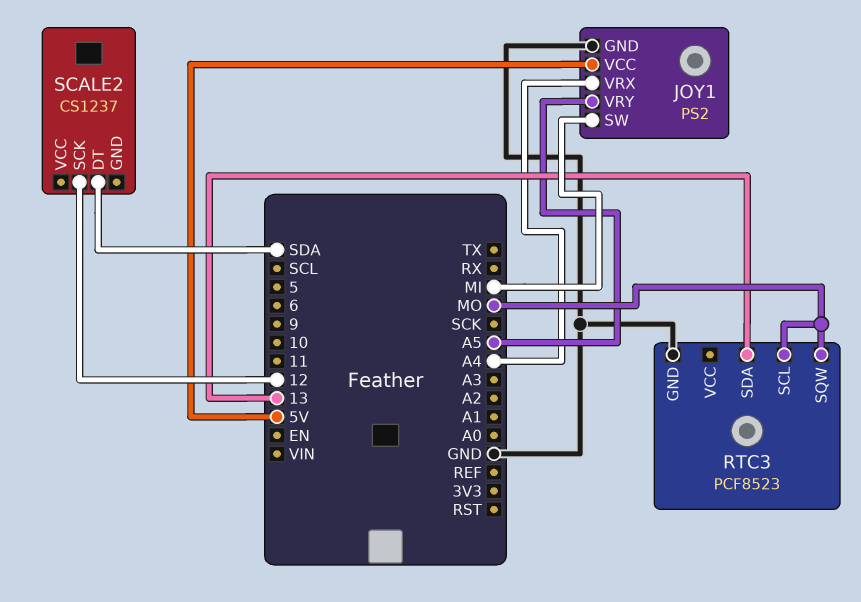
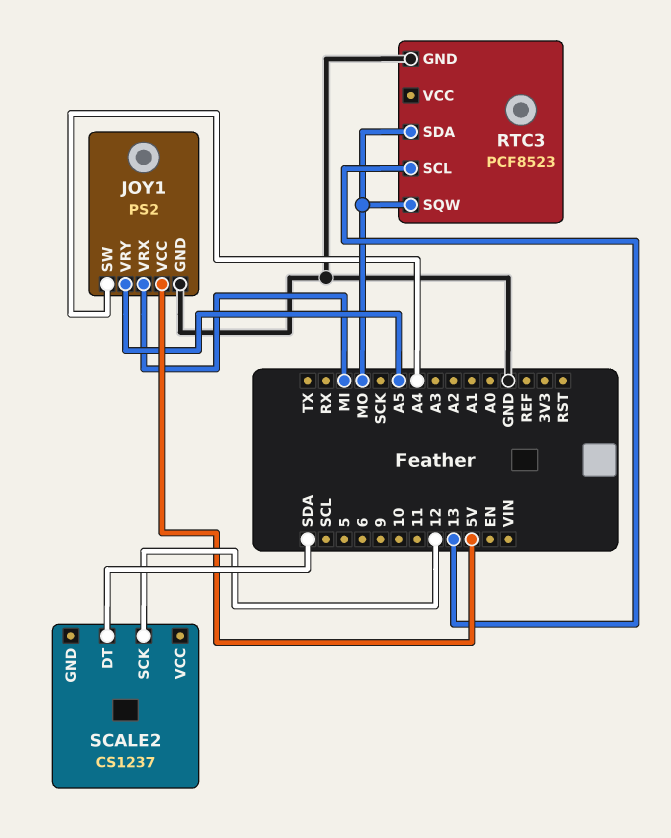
JOY1 pin SW: MI -> A4
JOY1 pin VRX: A4 -> MI
RTC3 pin SCL: MO -> 13
RTC3 pin SDA: 13 -> MO

